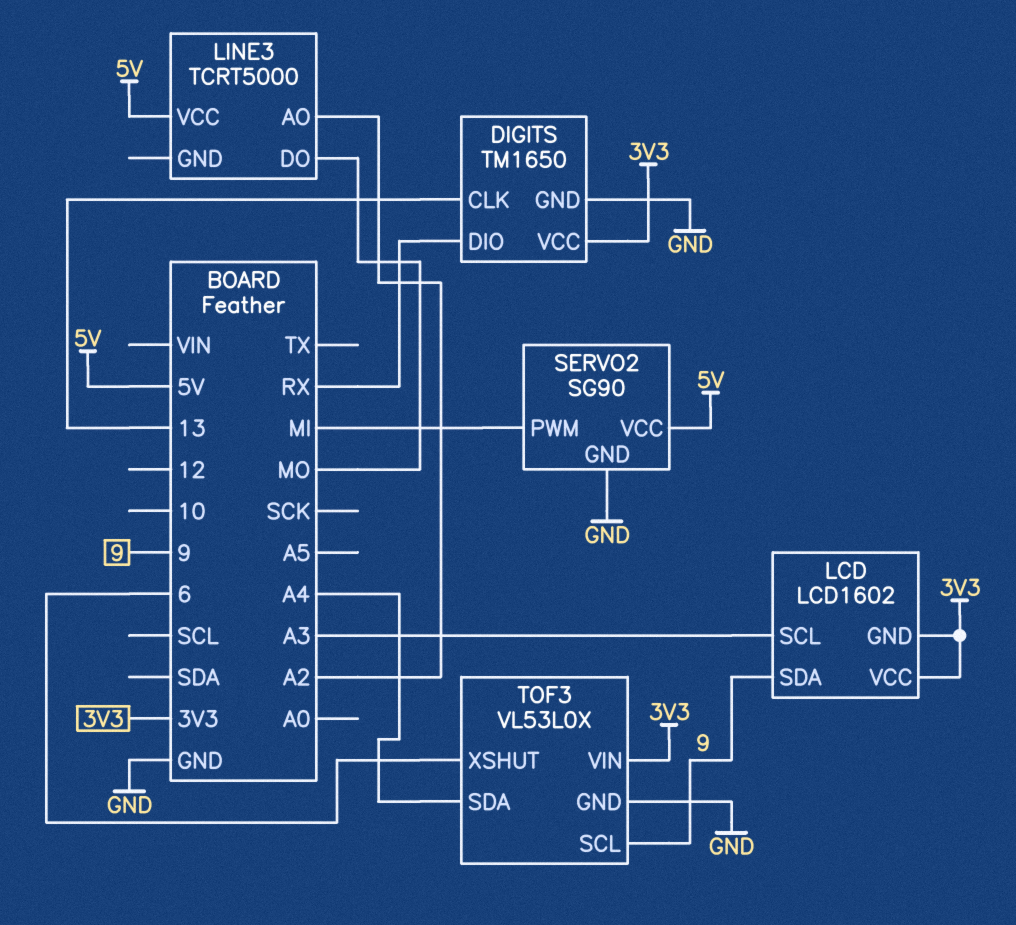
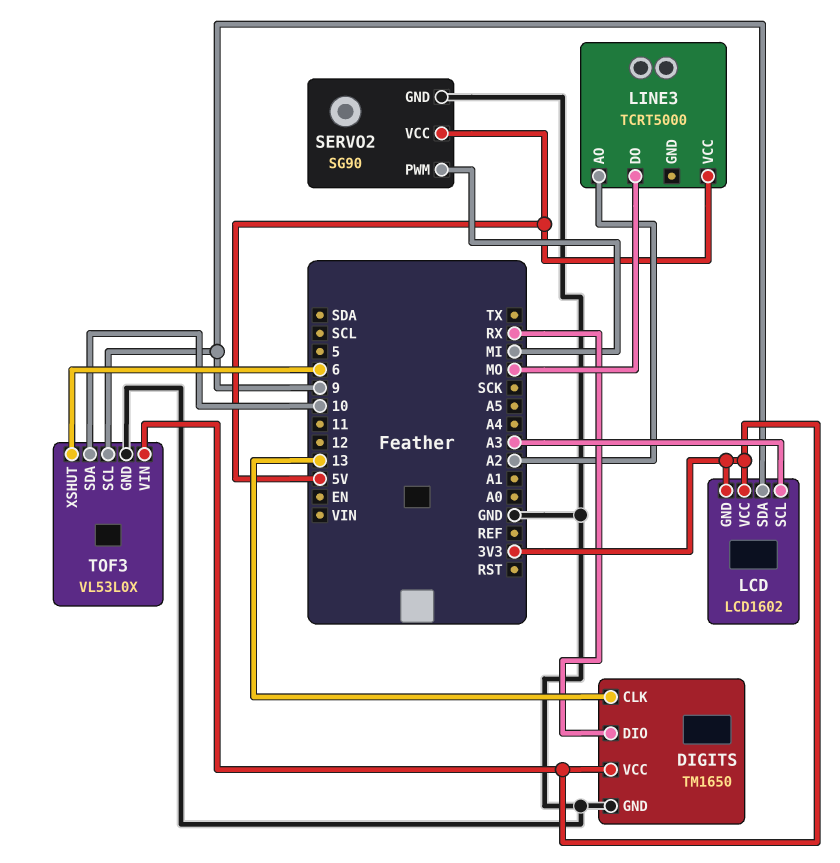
TOF3 pin SDA: A4 -> 10

